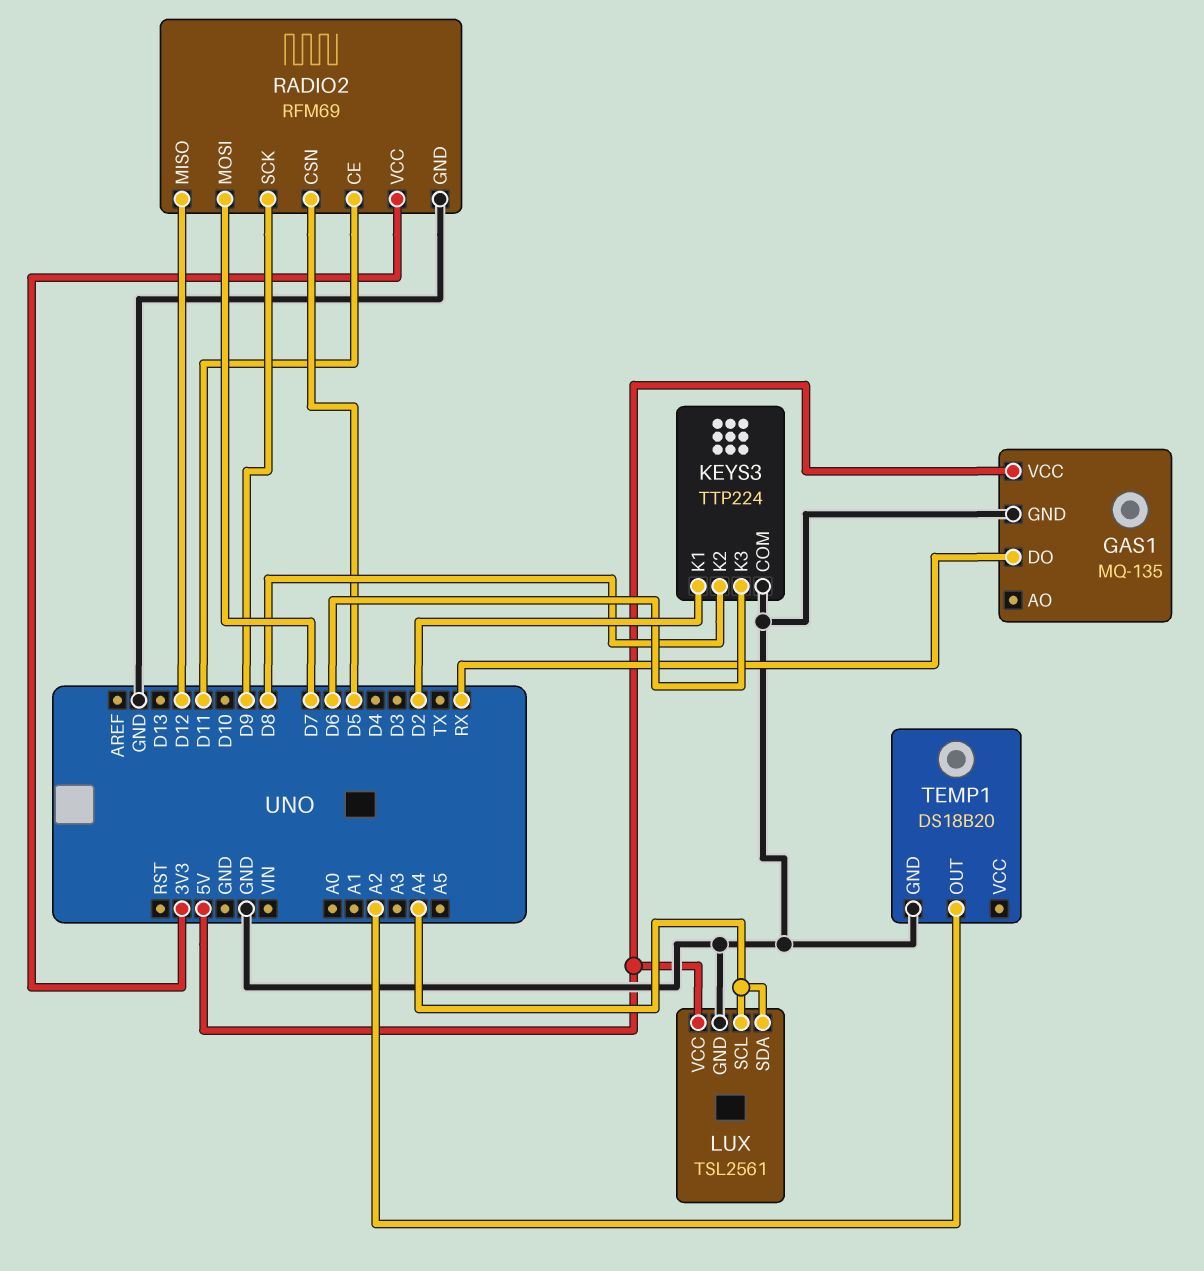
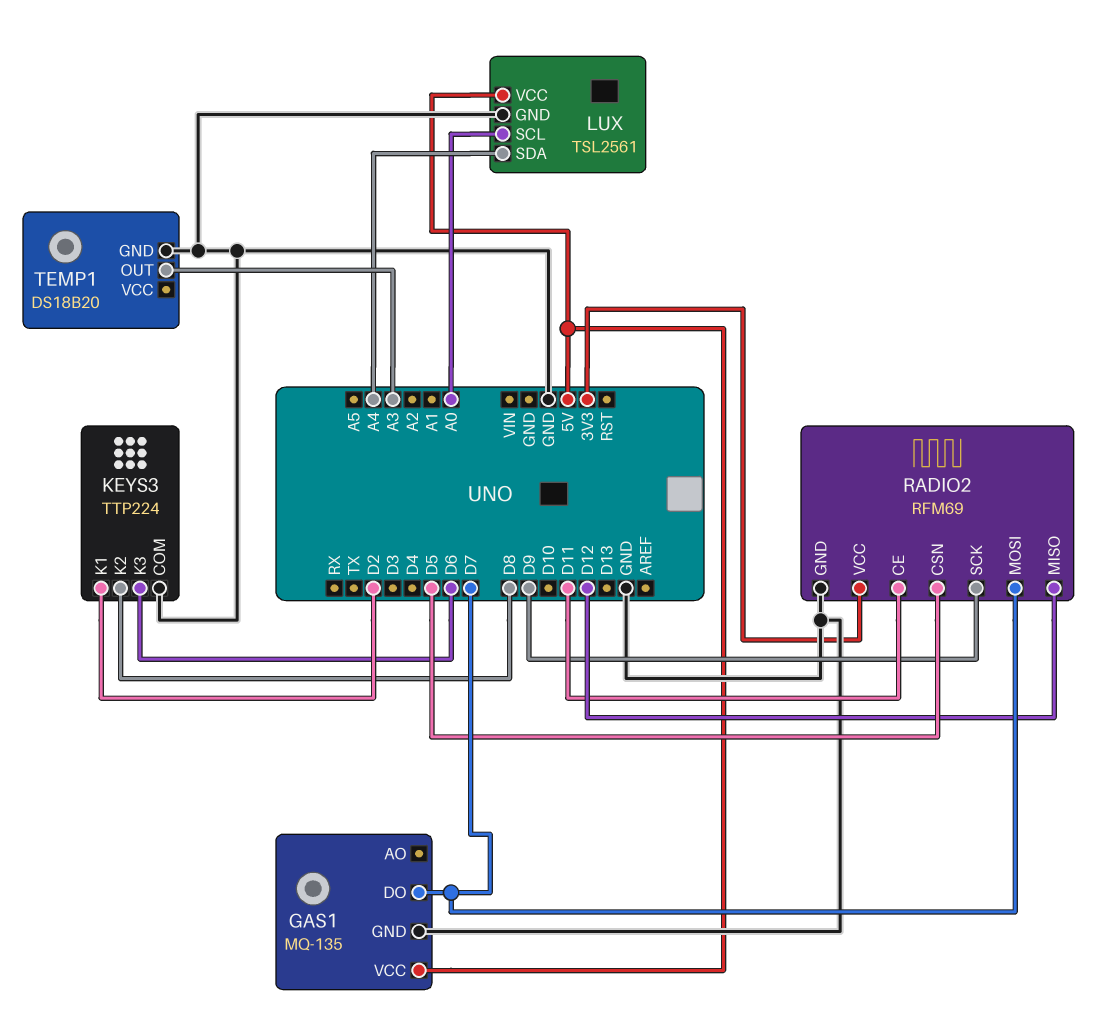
GAS1 pin DO: RX -> D7
LUX pin SCL: A4 -> A0
TEMP1 pin OUT: A2 -> A3

